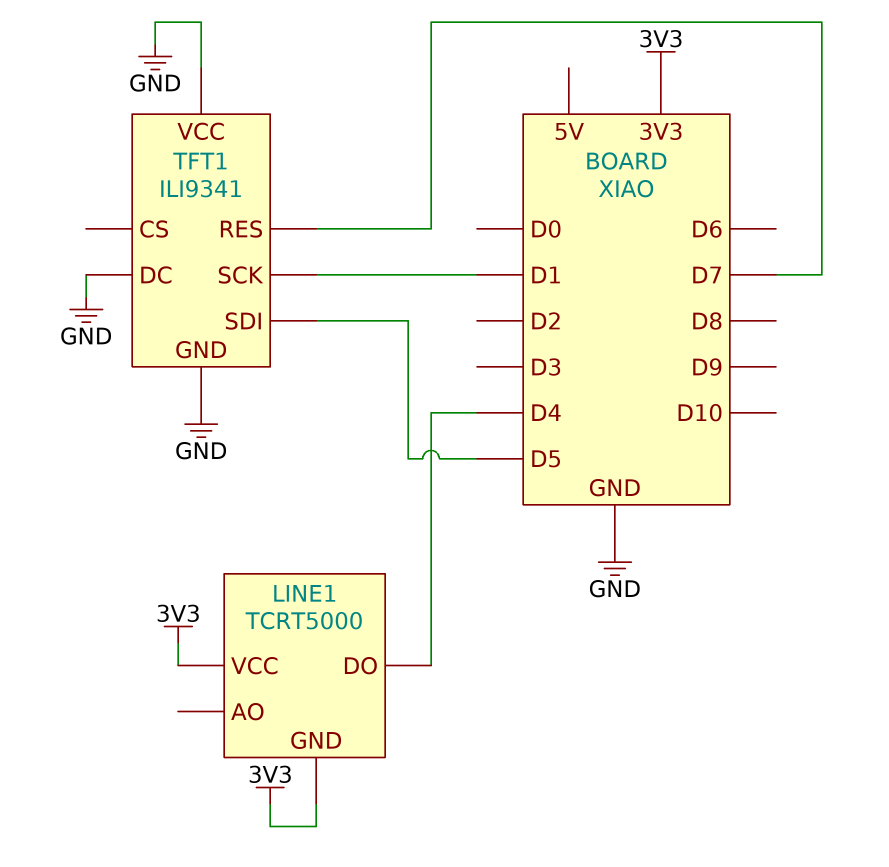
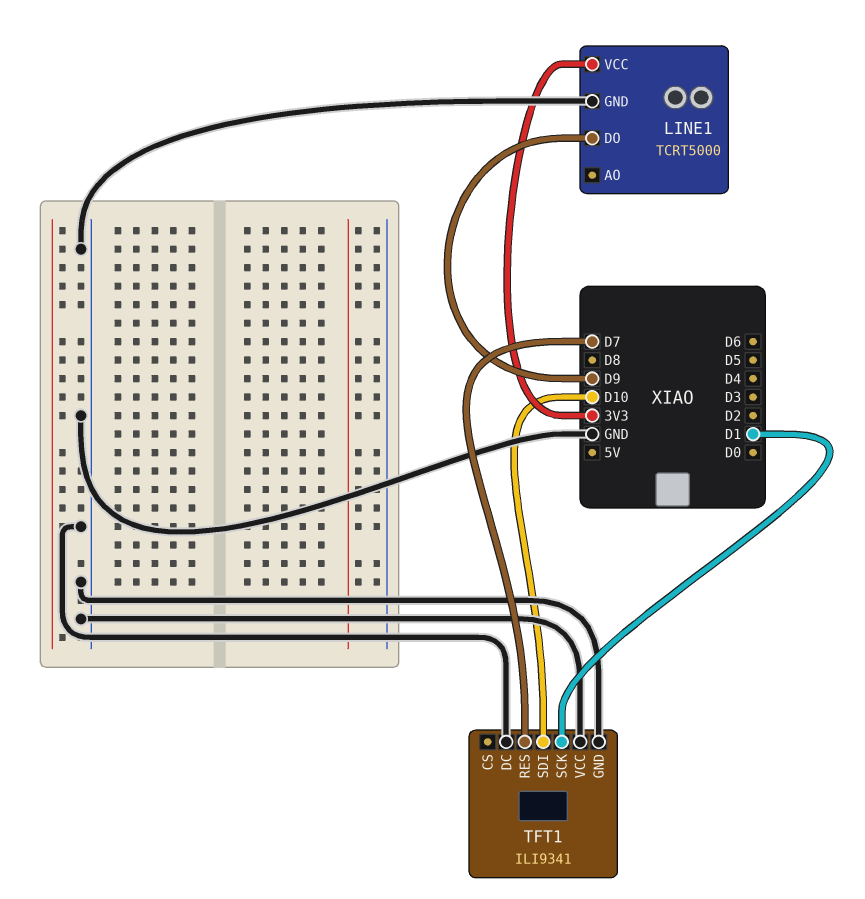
LINE1 pin DO: D4 -> D9
LINE1 pin GND: 3V3 -> GND
TFT1 pin SDI: D5 -> D10

